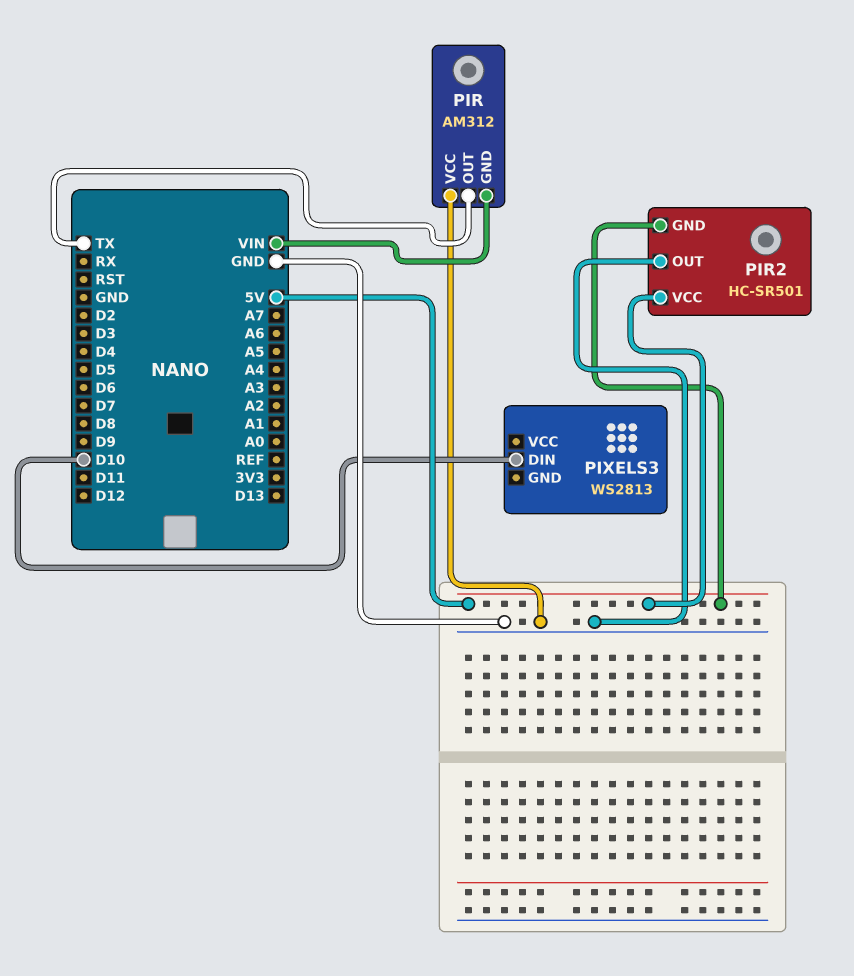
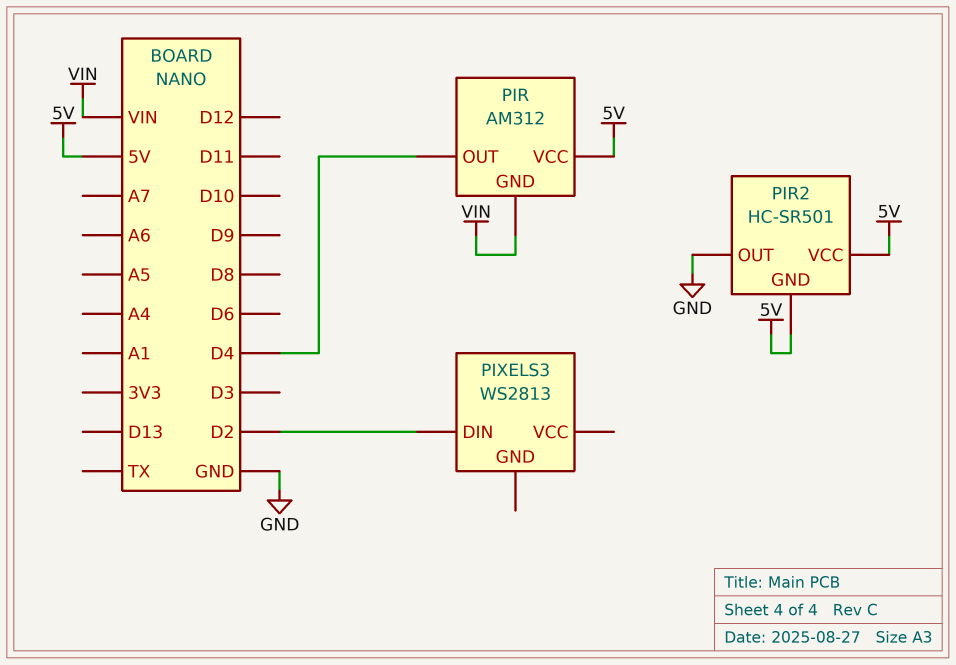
PIR pin OUT: TX -> D4
PIR pin VCC: GND -> 5V
PIXELS3 pin DIN: D10 -> D2

